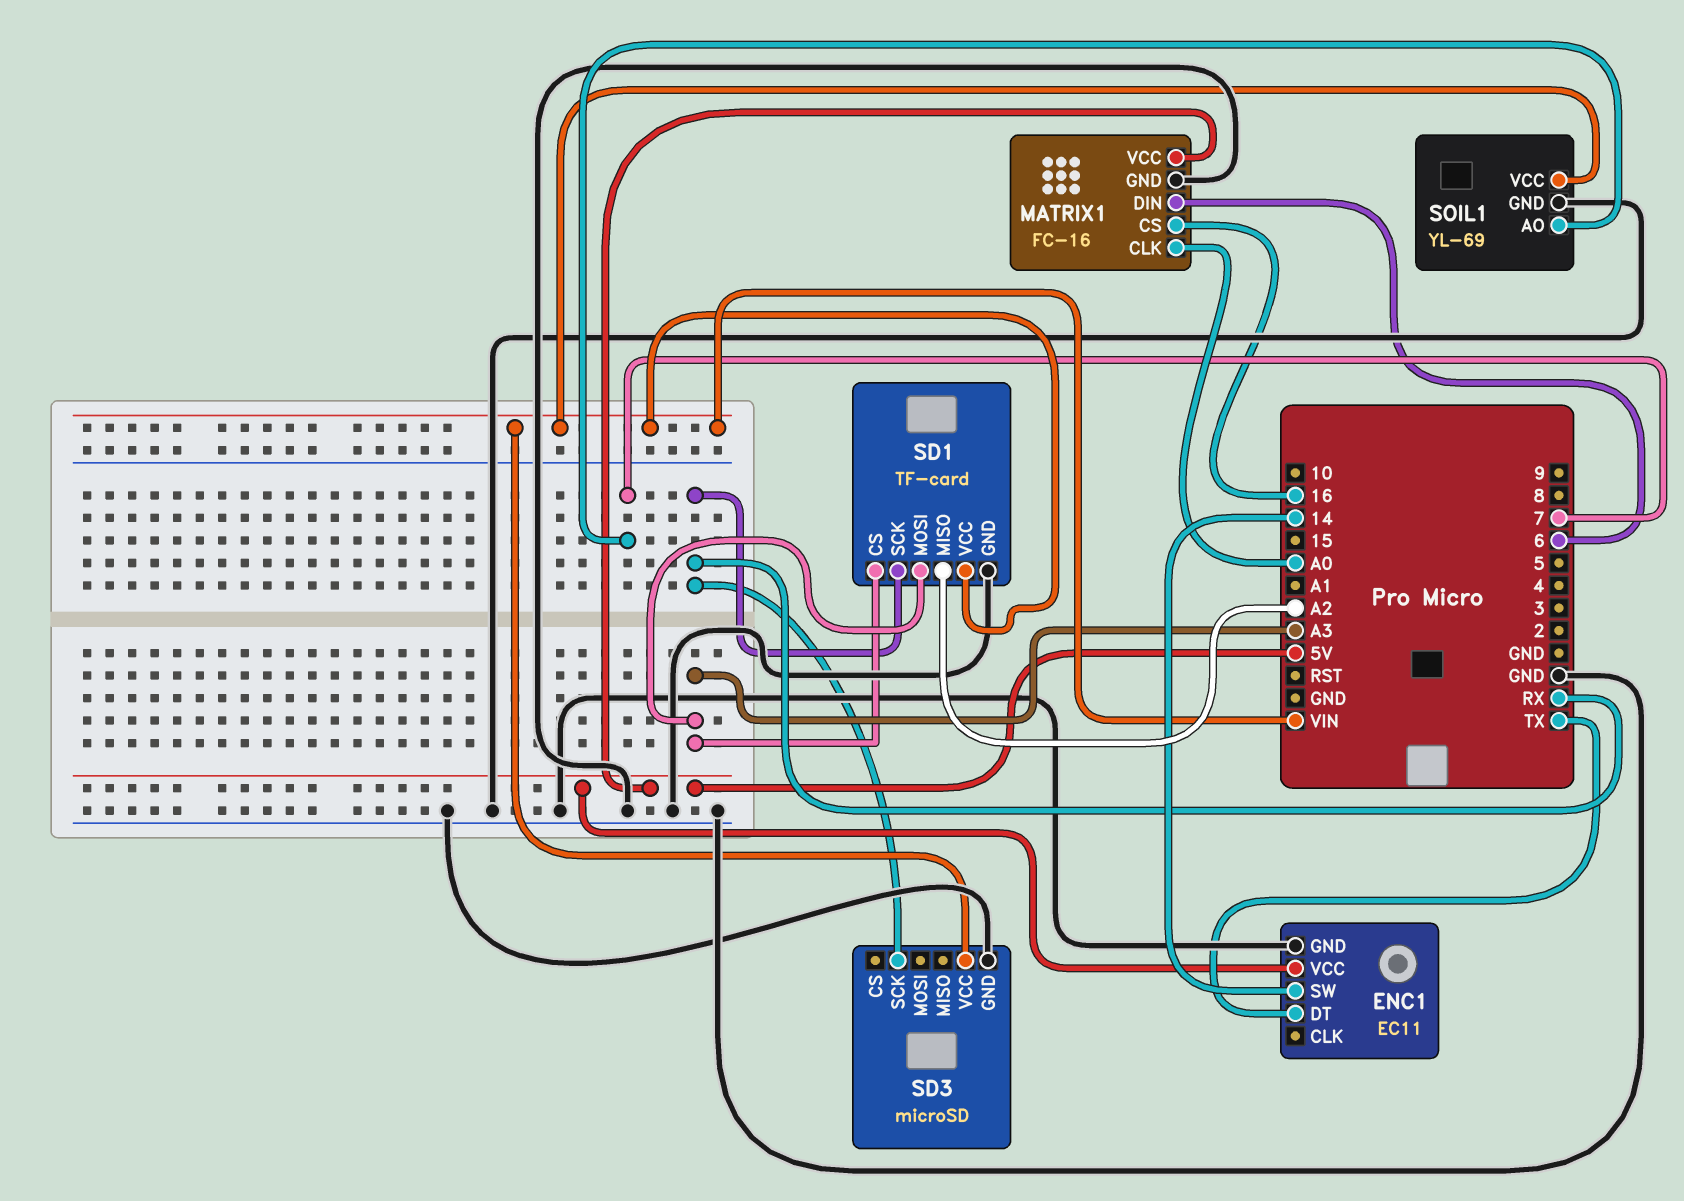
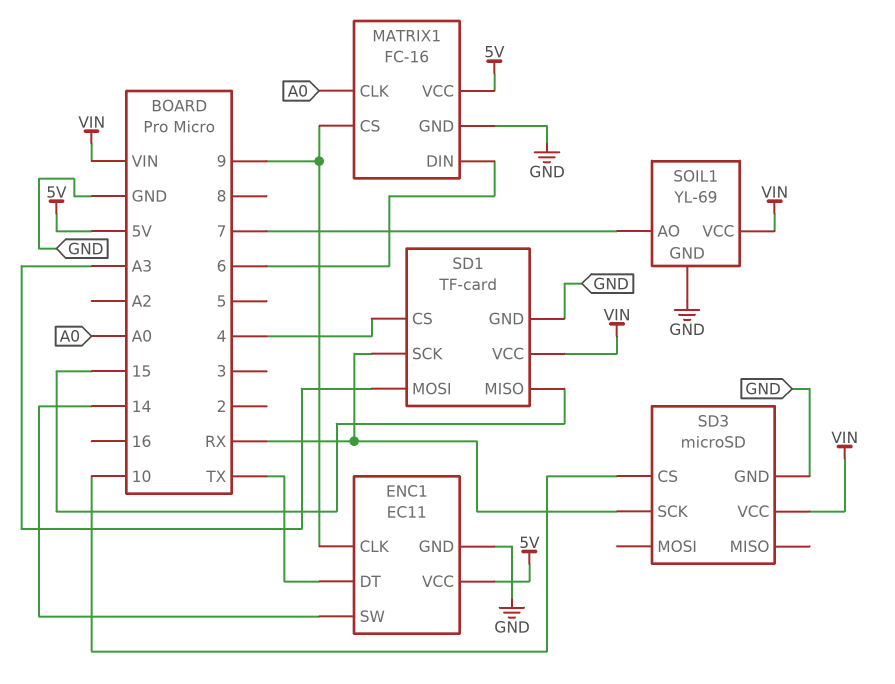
ENC1 pin CLK: none -> 9
MATRIX1 pin CS: 16 -> 9
SD1 pin CS: A3 -> 4
SD1 pin MISO: A2 -> 15
SD3 pin CS: none -> 10

